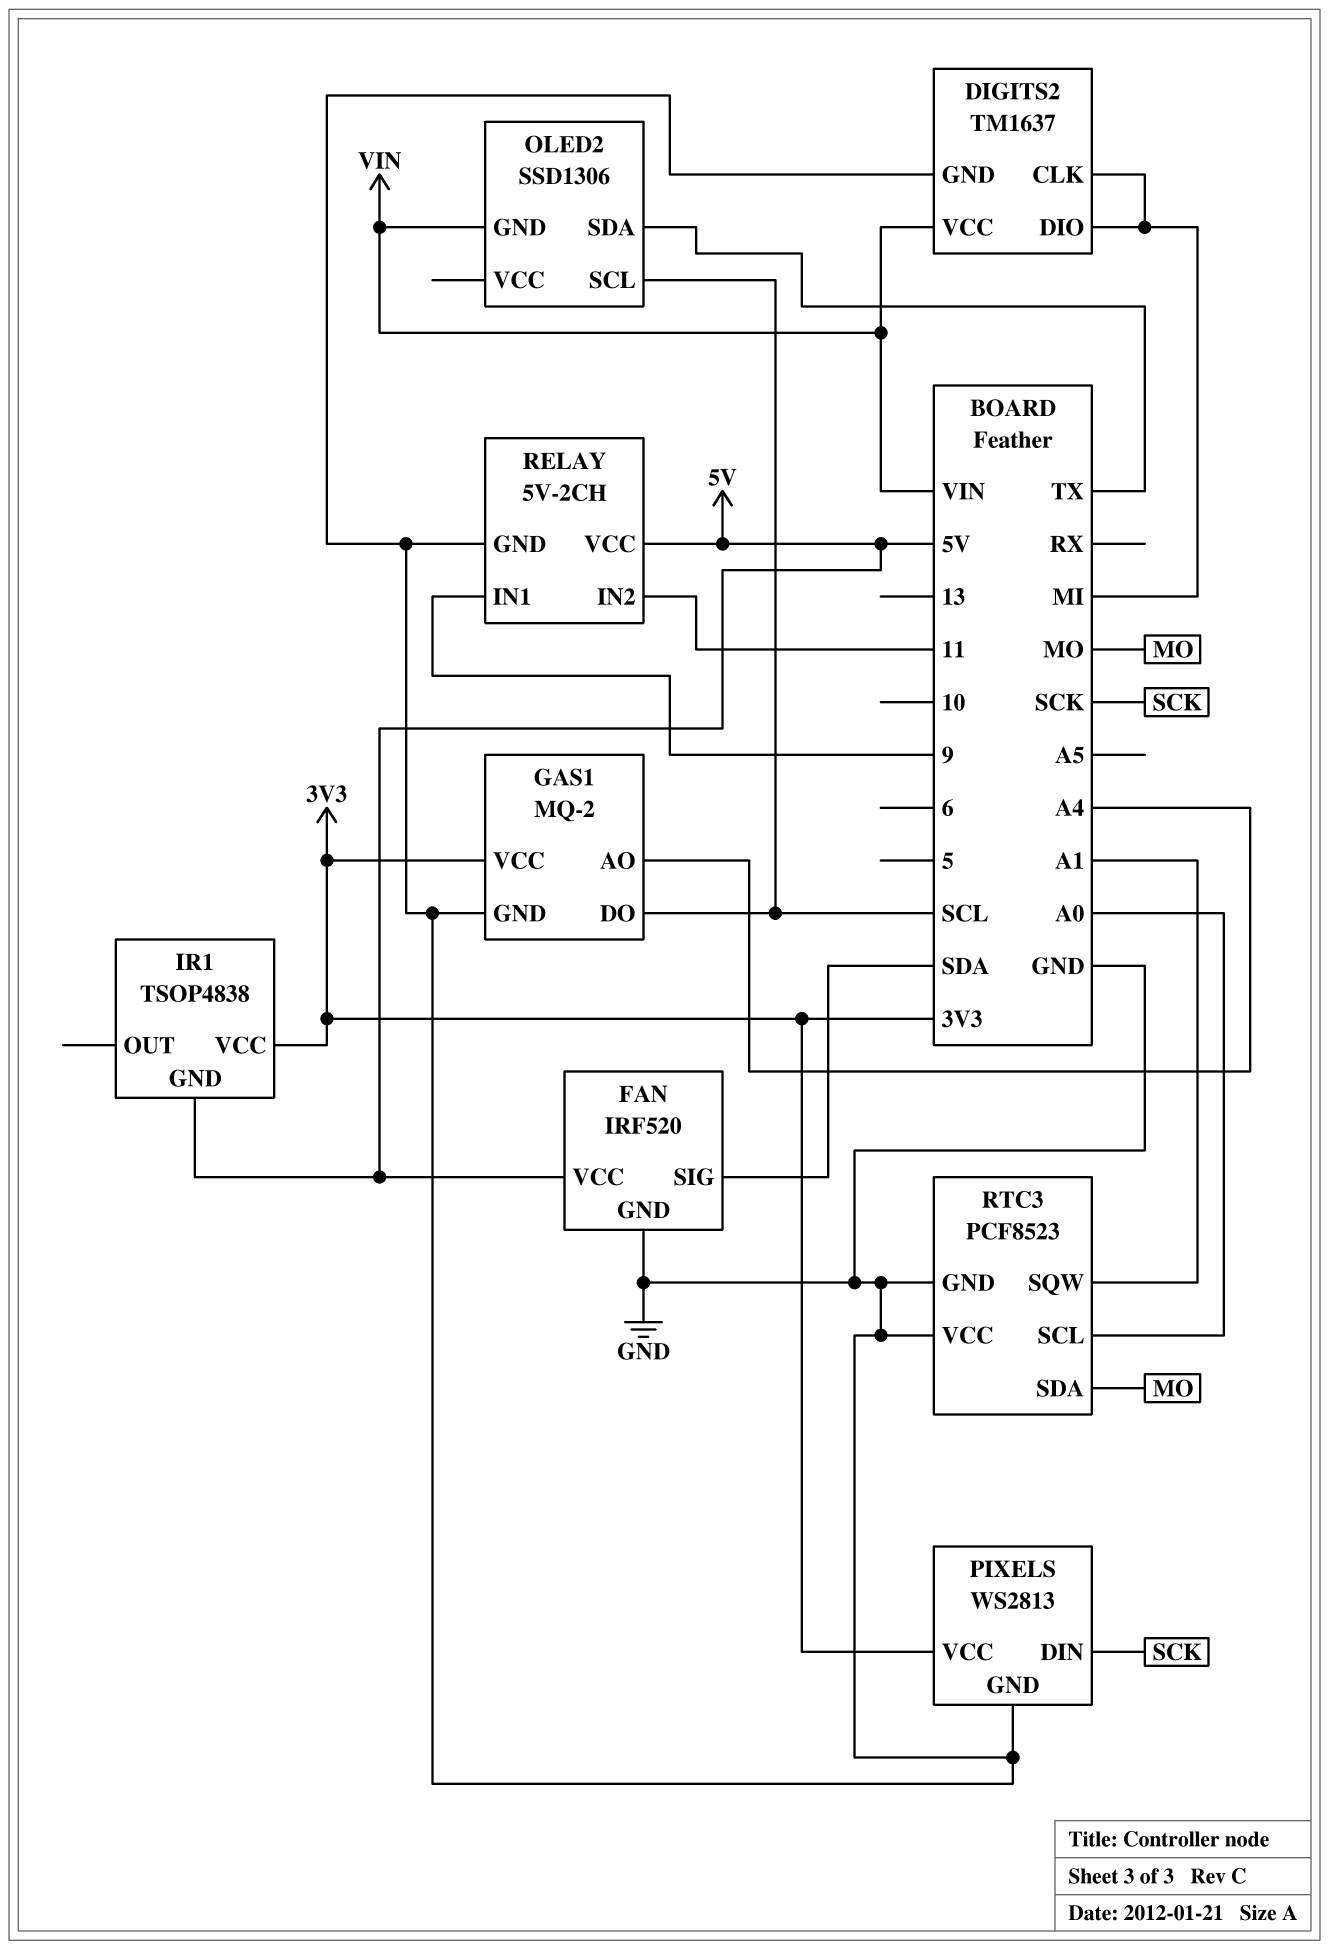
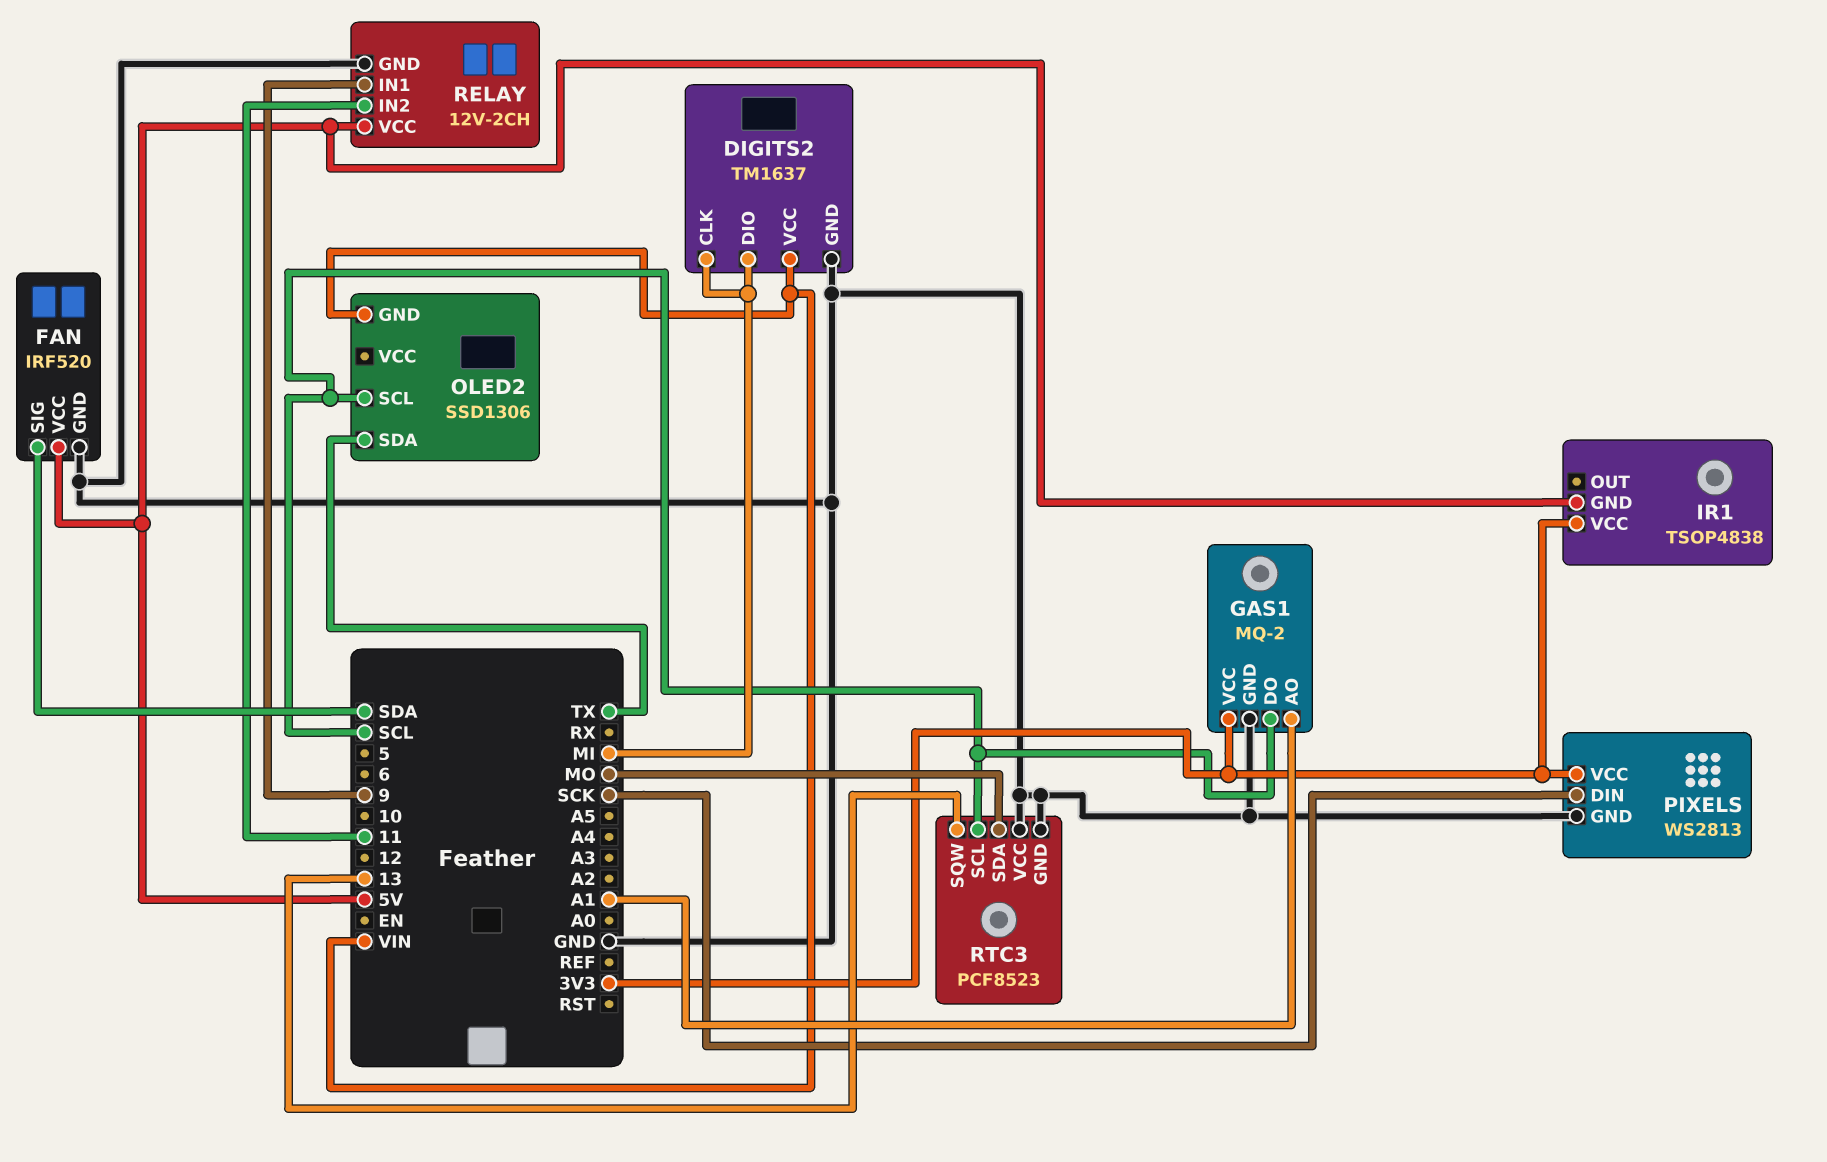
GAS1 pin AO: A4 -> A1
RELAY: 5V-2CH -> 12V-2CH
RTC3 pin SCL: A0 -> SCL
RTC3 pin SQW: A1 -> 13

